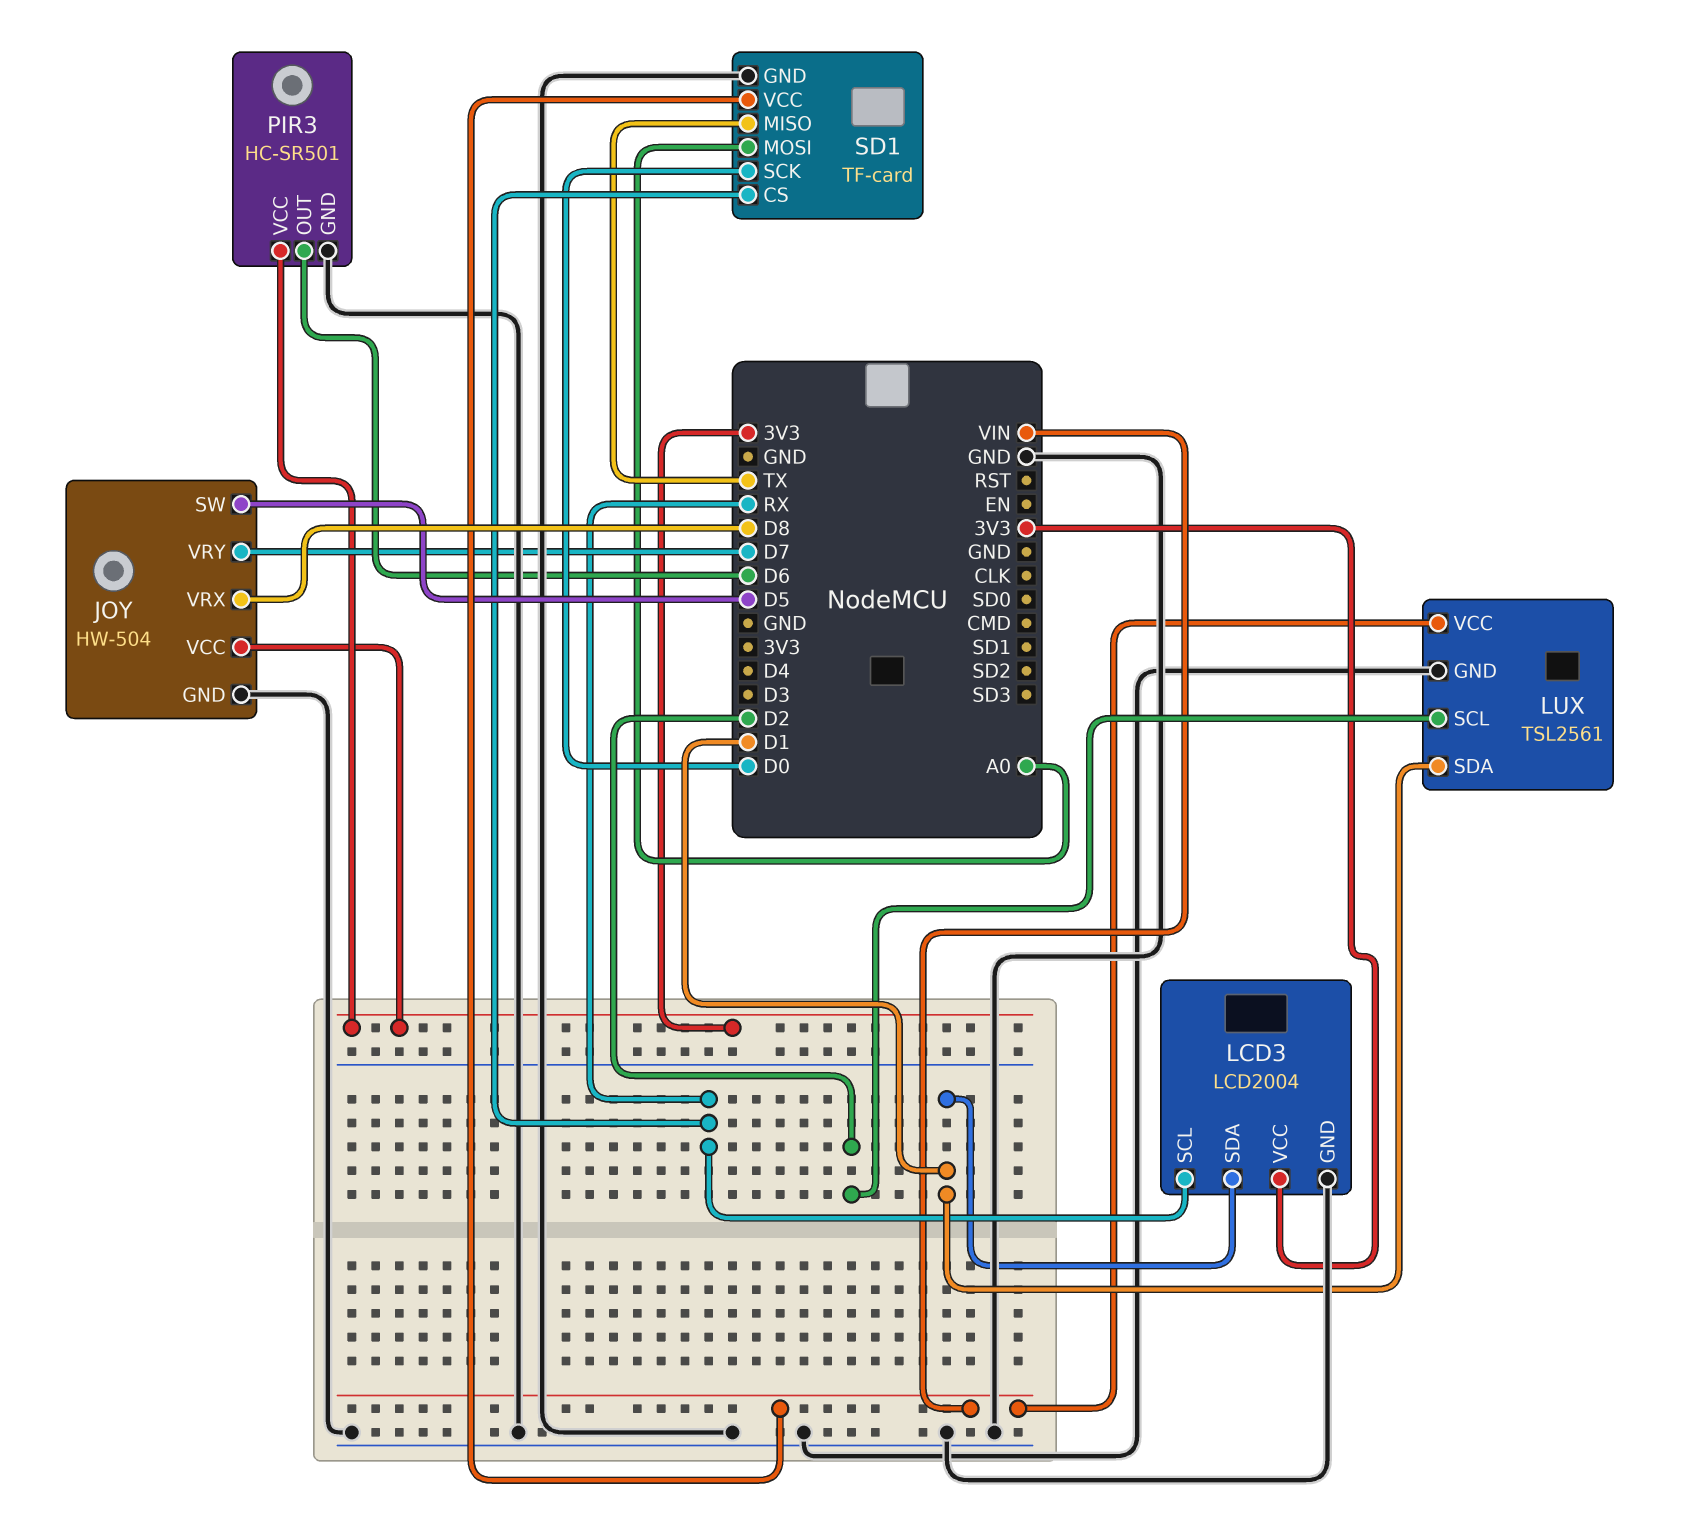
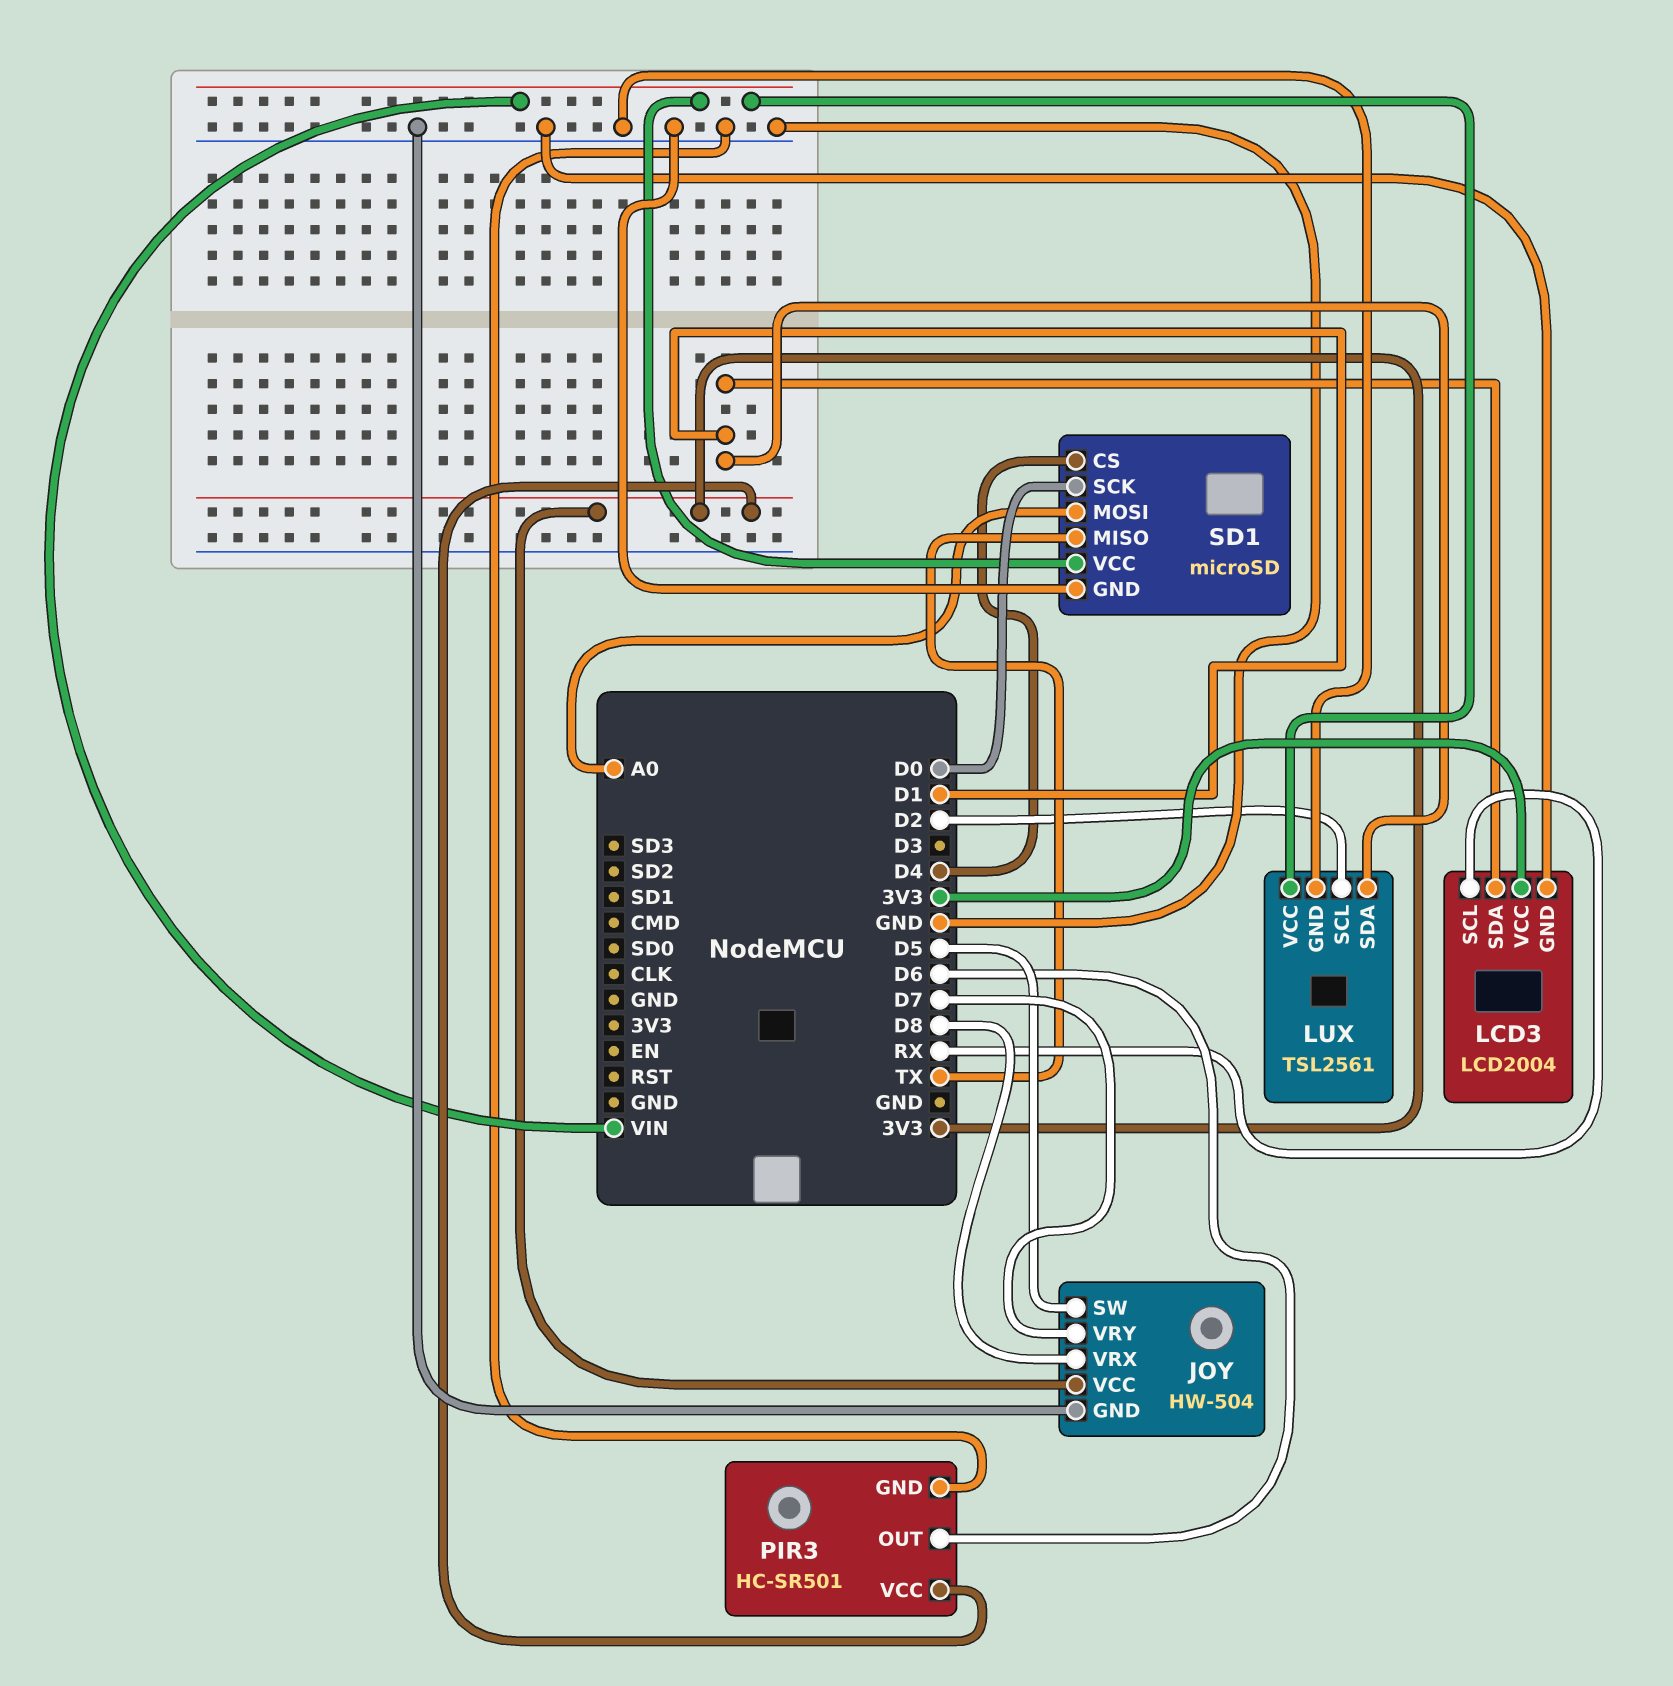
SD1: TF-card -> microSD
SD1 pin CS: RX -> D4

